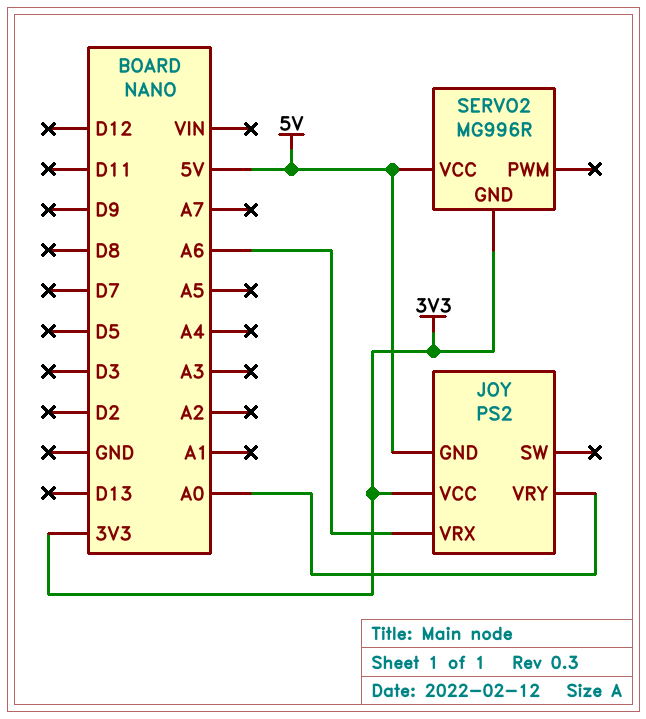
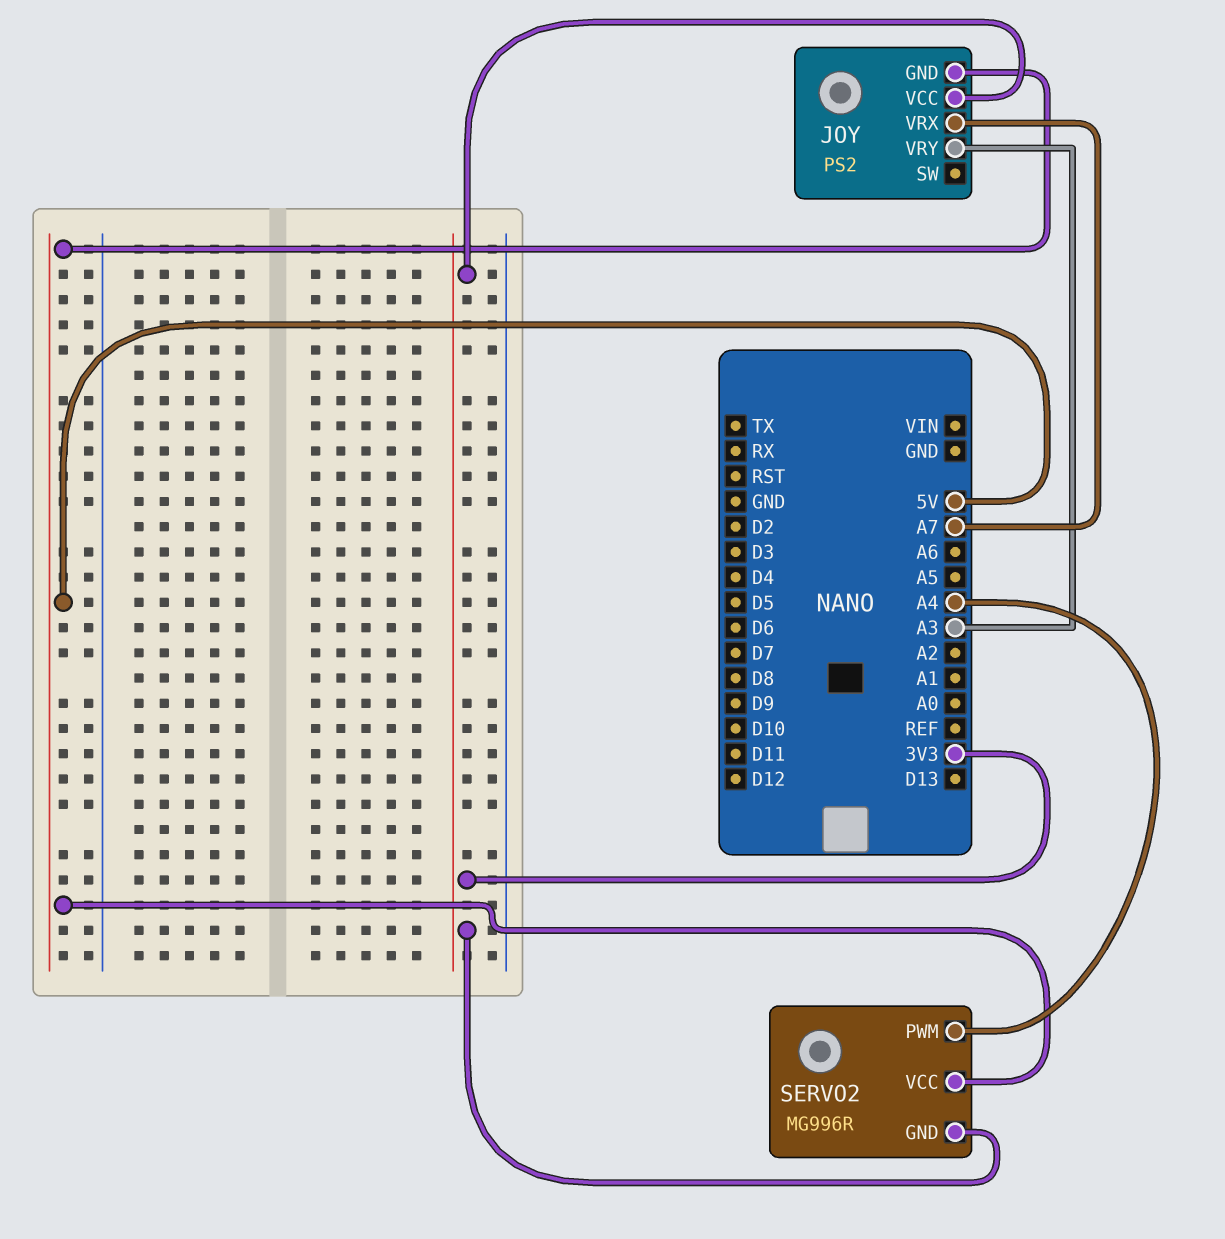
JOY pin VRX: A6 -> A7
JOY pin VRY: A0 -> A3
SERVO2 pin PWM: none -> A4

